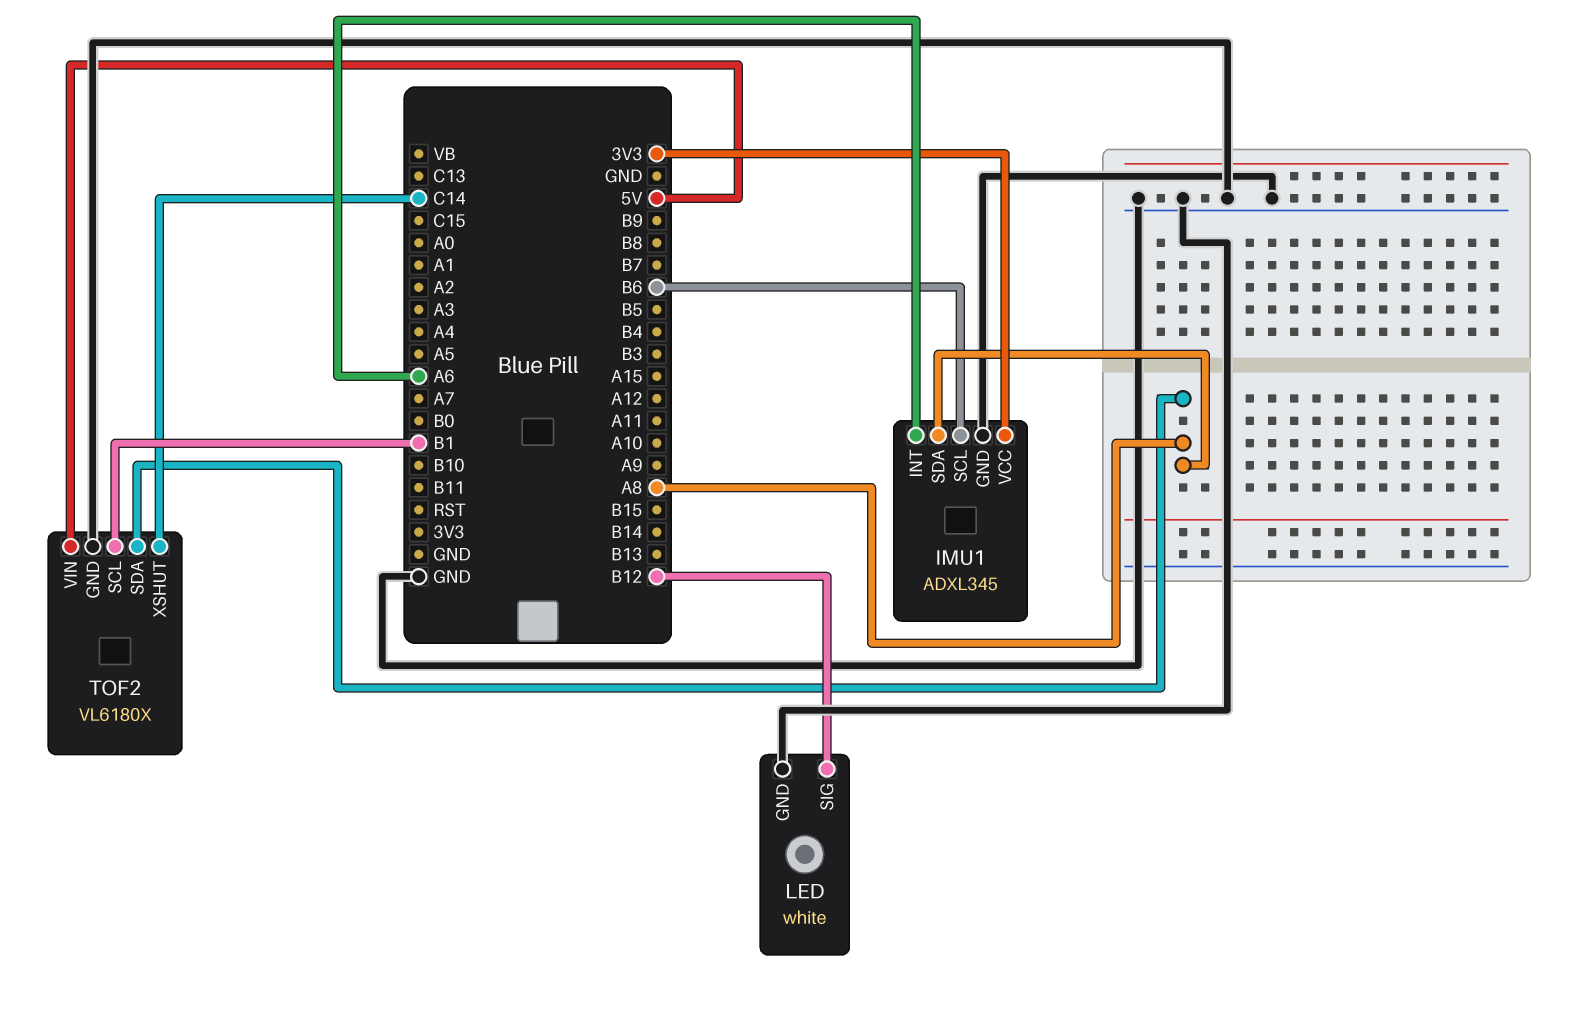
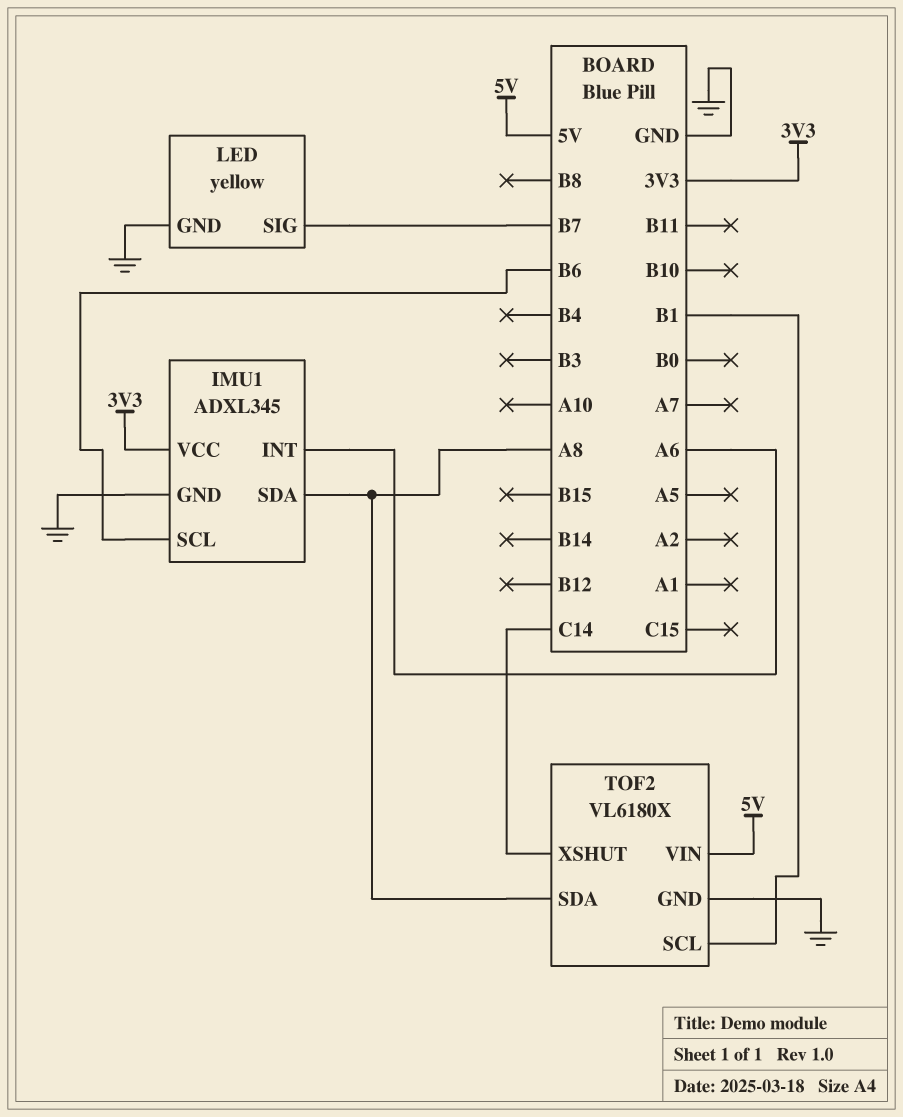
LED: white -> yellow
LED pin SIG: B12 -> B7

